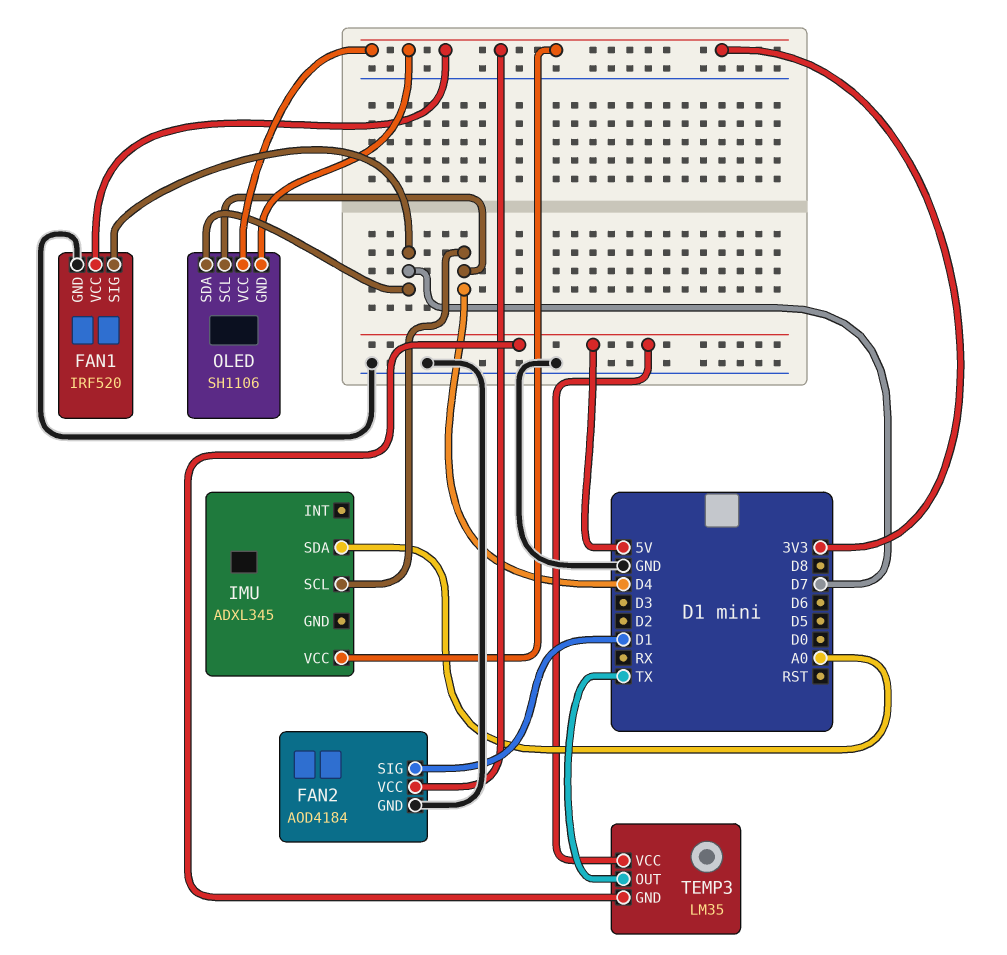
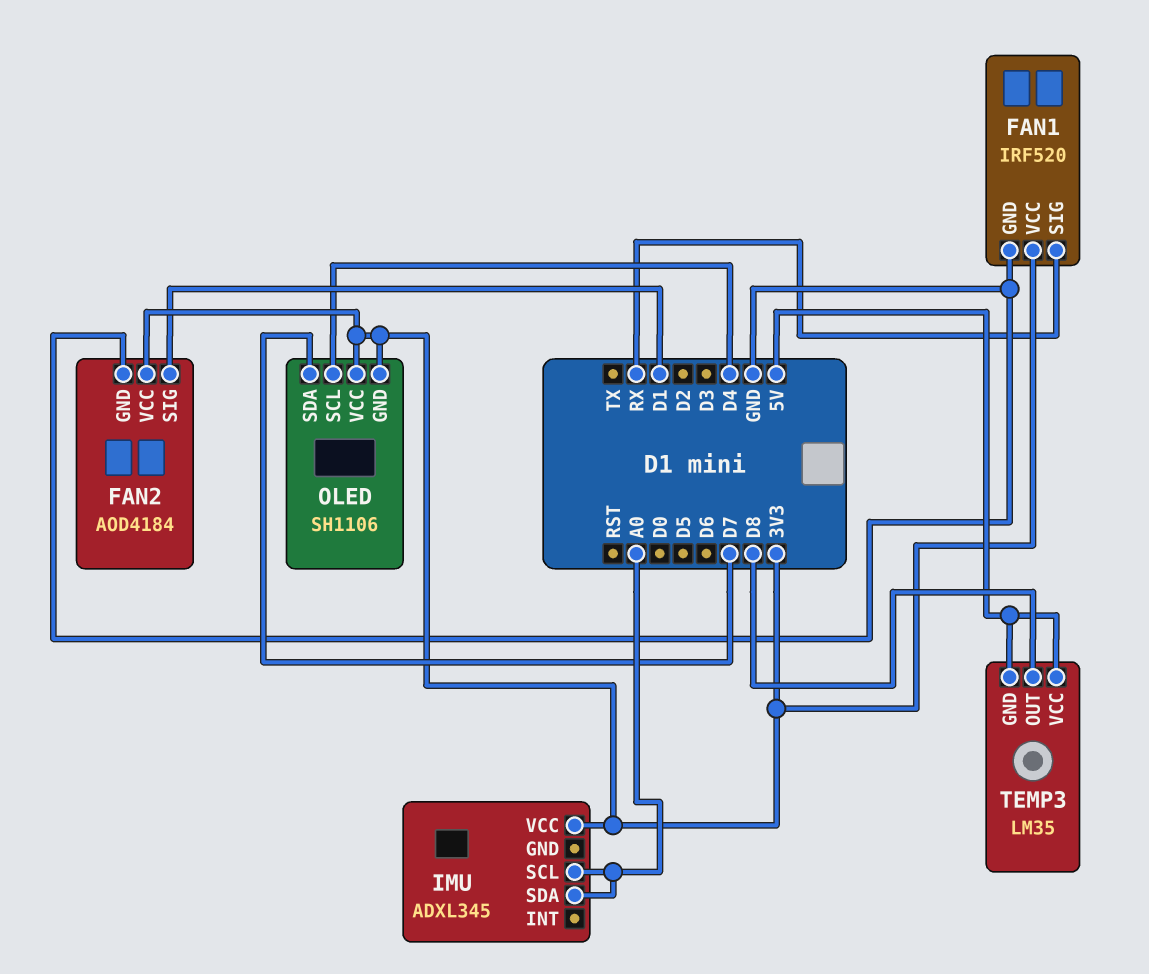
FAN1 pin SIG: D7 -> RX
IMU pin SCL: D4 -> A0
TEMP3 pin OUT: TX -> D8

